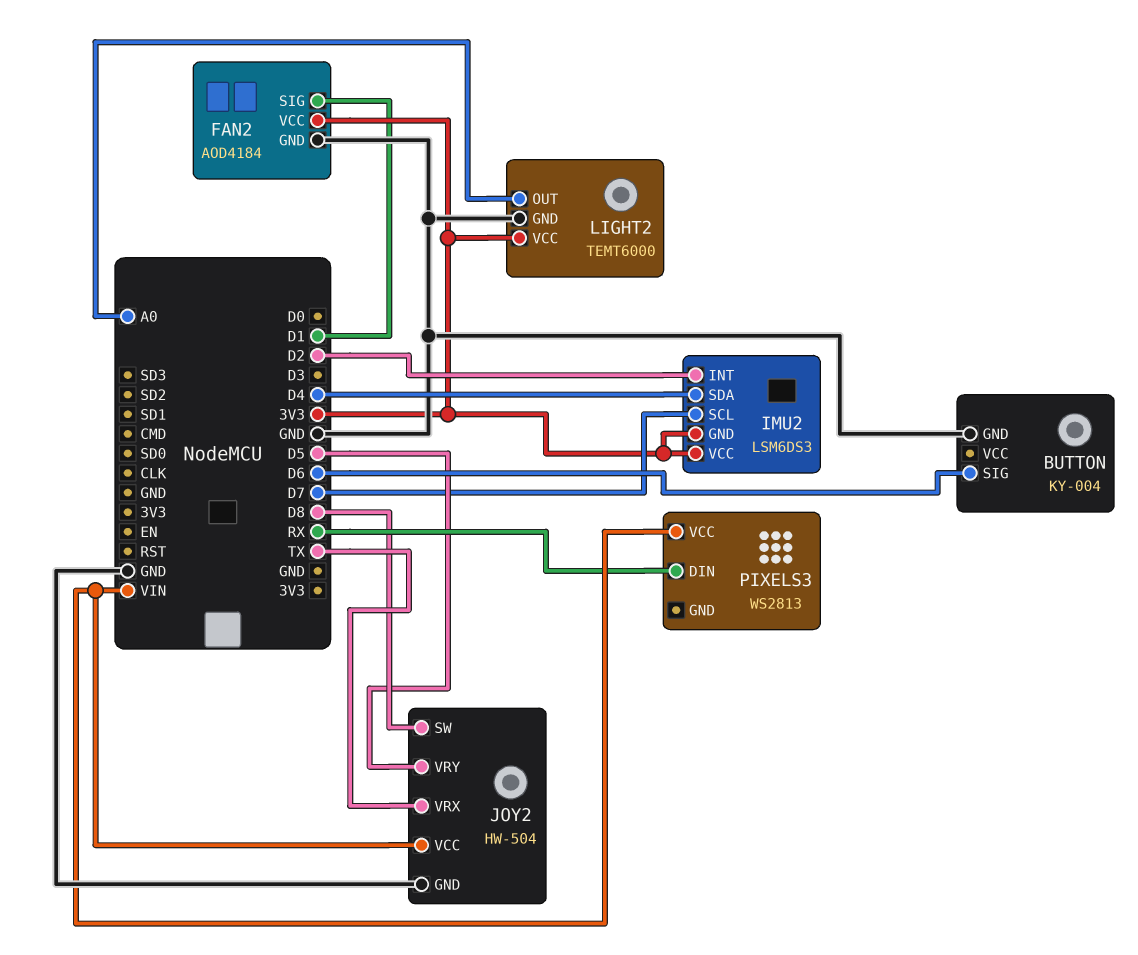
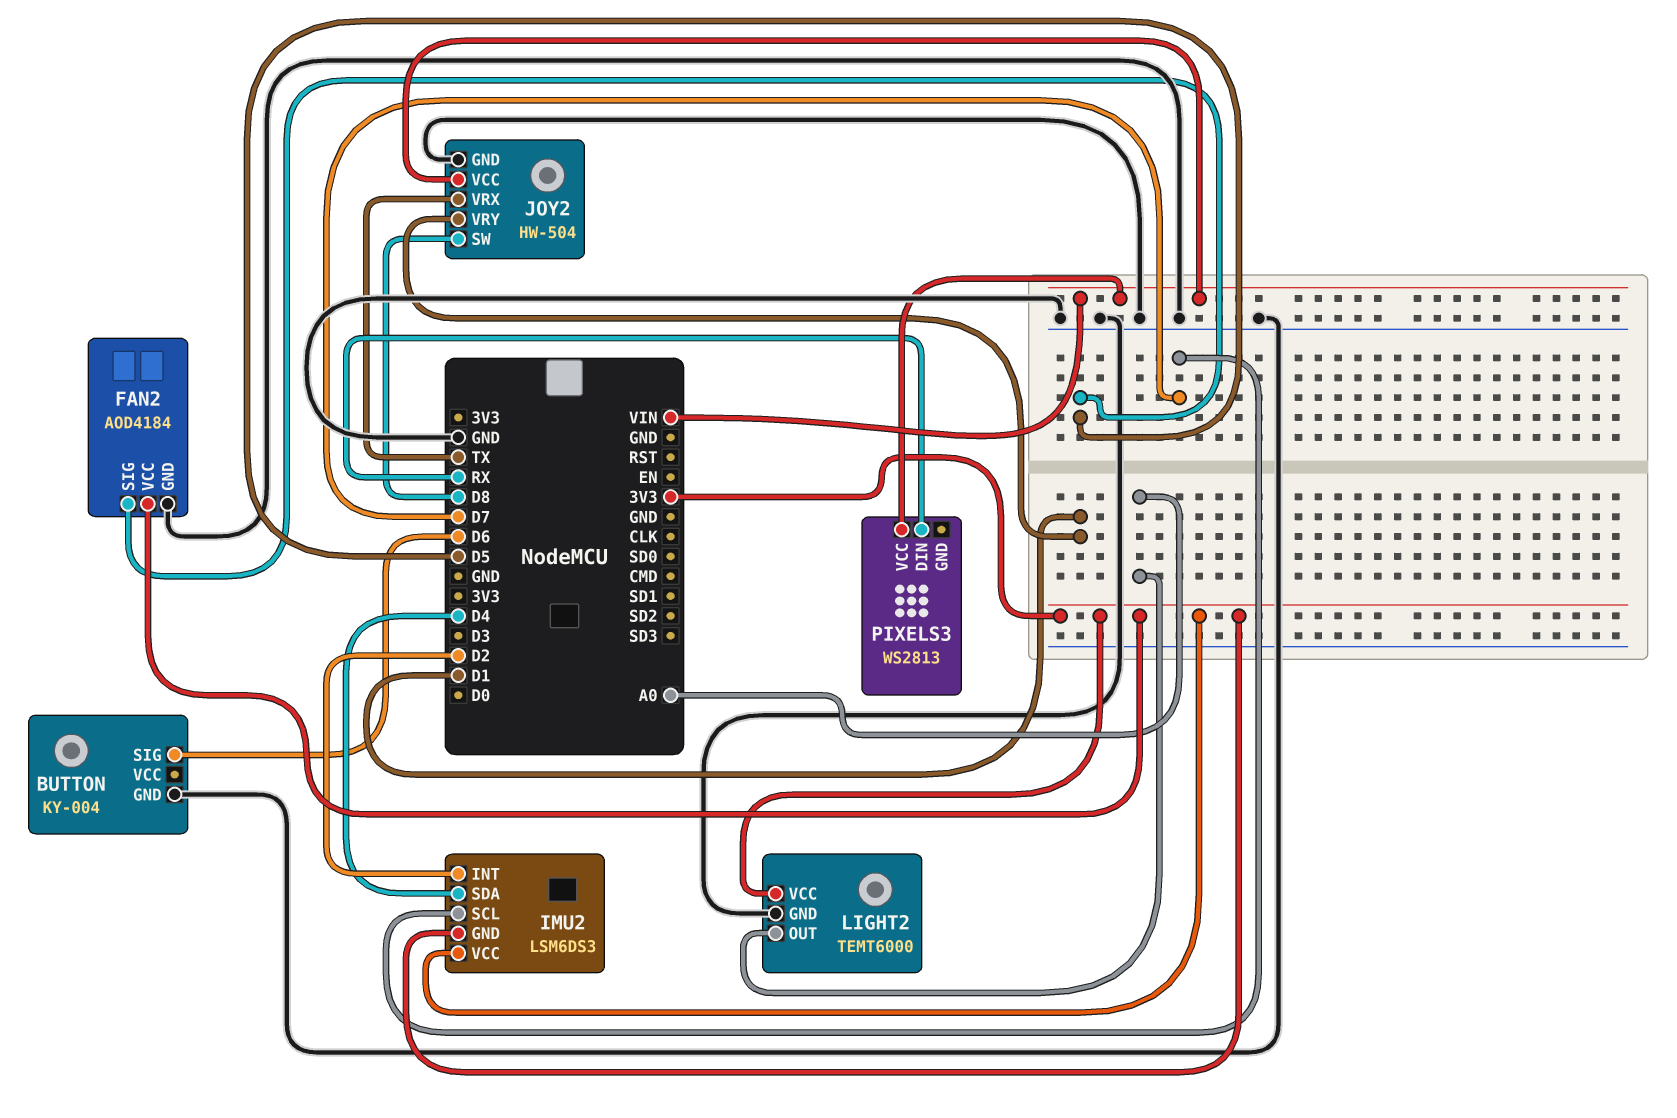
FAN2 pin SIG: D1 -> D5
JOY2 pin VRY: D5 -> D1

